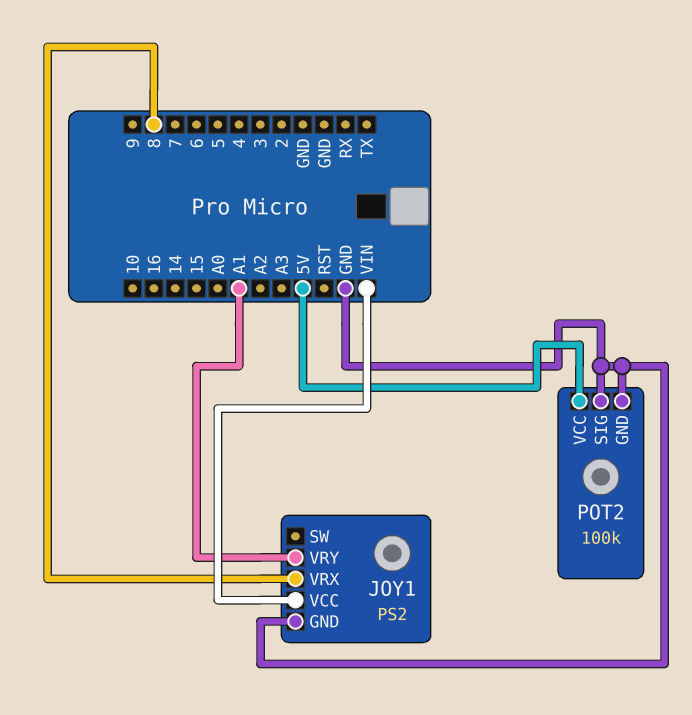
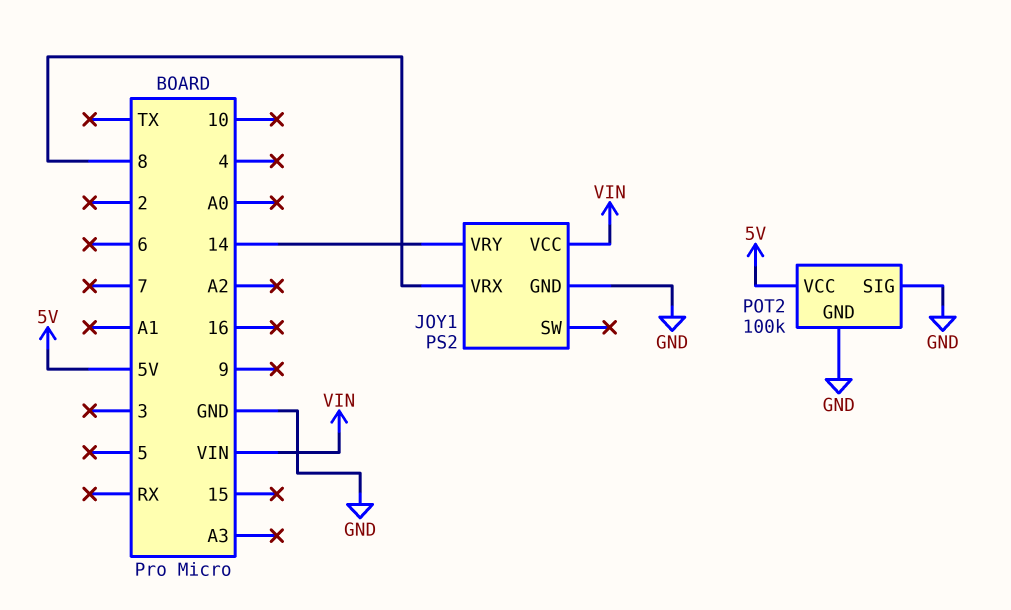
JOY1 pin VRY: A1 -> 14

